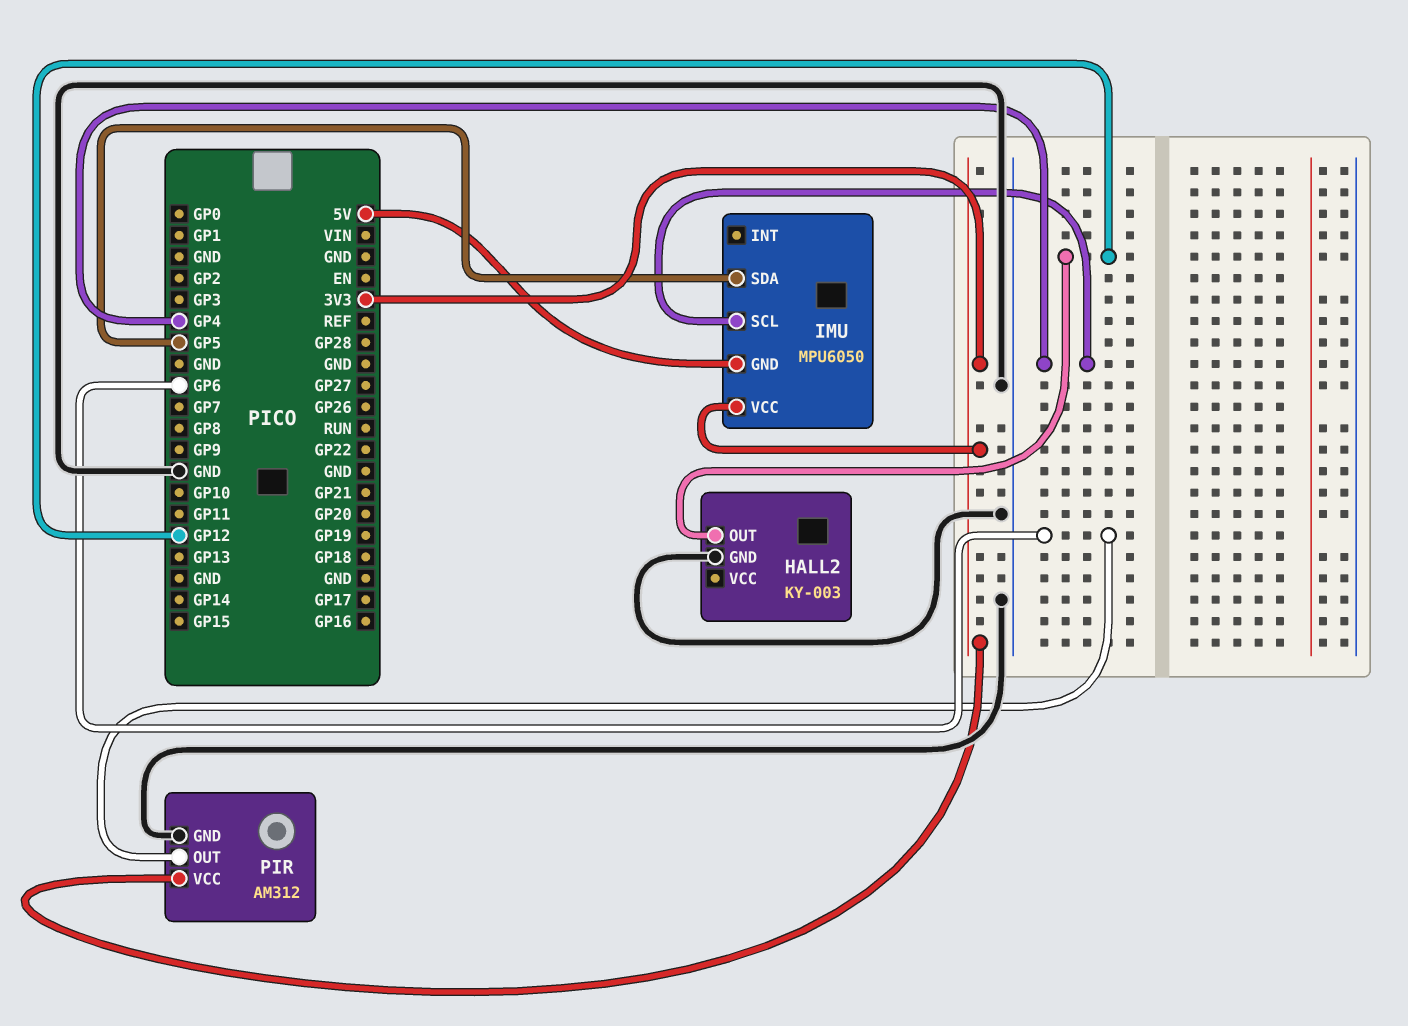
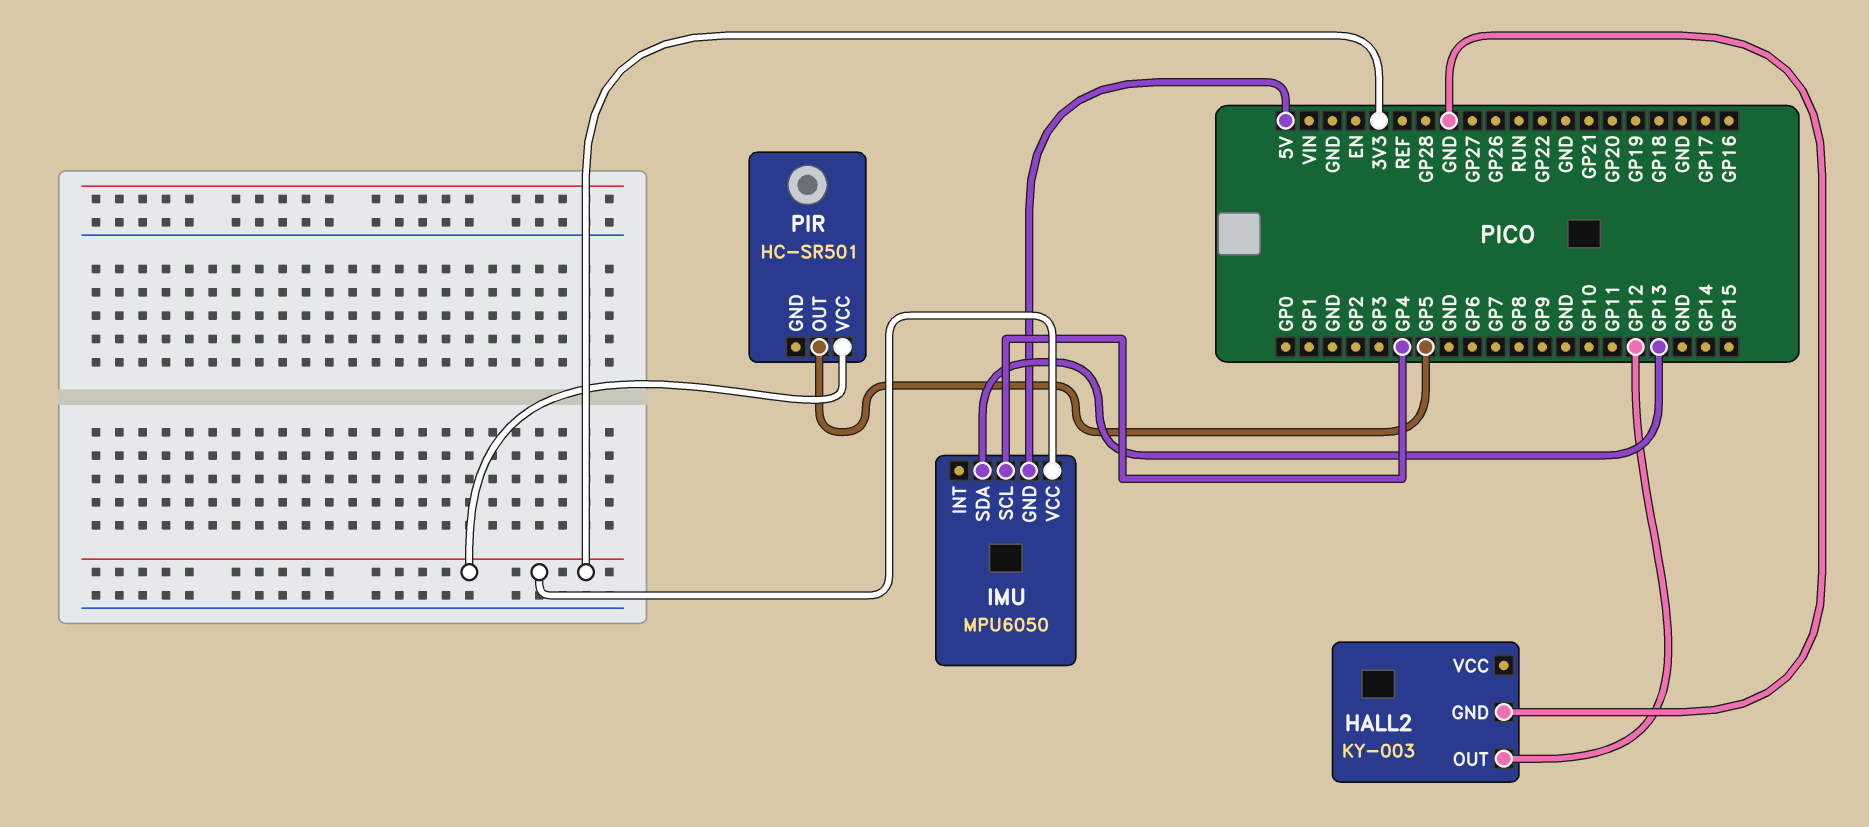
IMU pin SDA: GP5 -> GP13
PIR: AM312 -> HC-SR501
PIR pin GND: GND -> none
PIR pin OUT: GP6 -> GP5

